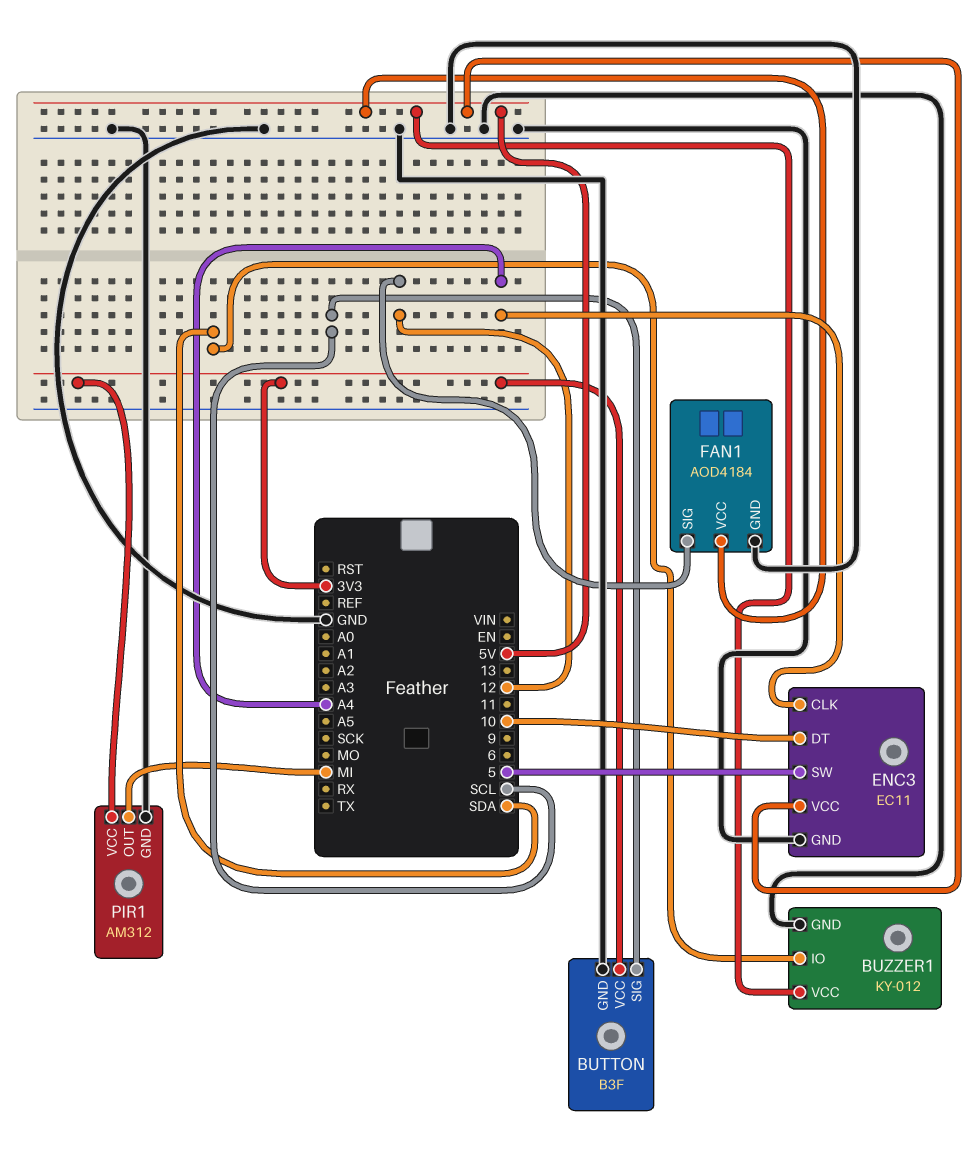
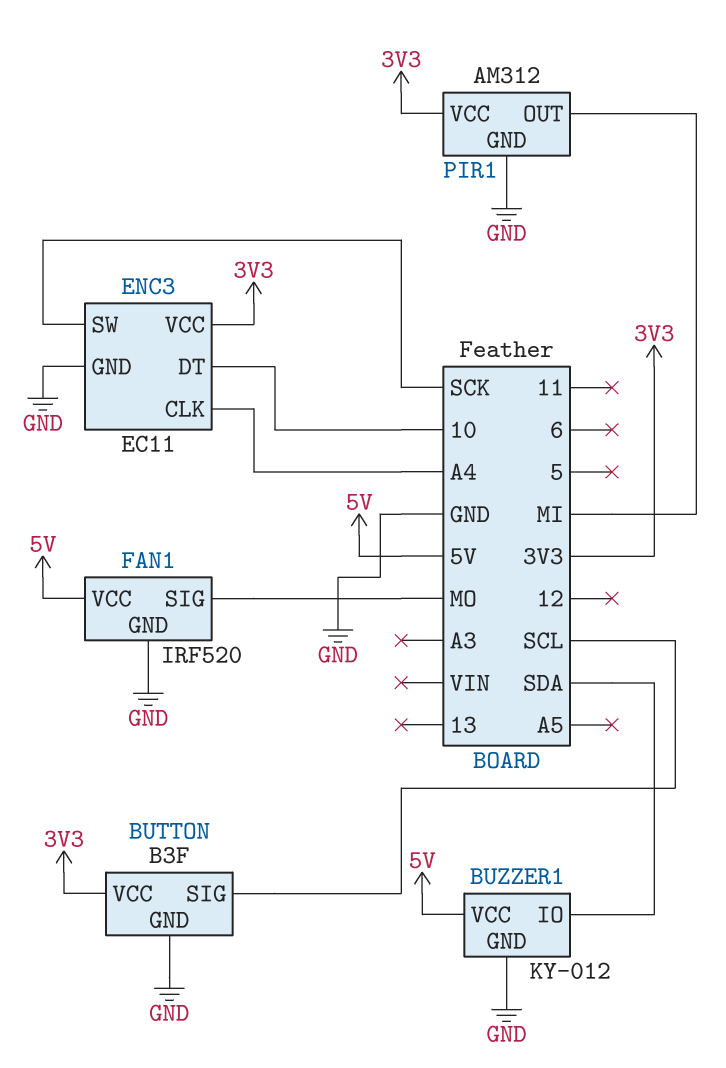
ENC3 pin SW: 5 -> SCK
ENC3 pin VCC: 5V -> 3V3
FAN1: AOD4184 -> IRF520
FAN1 pin SIG: 12 -> MO

